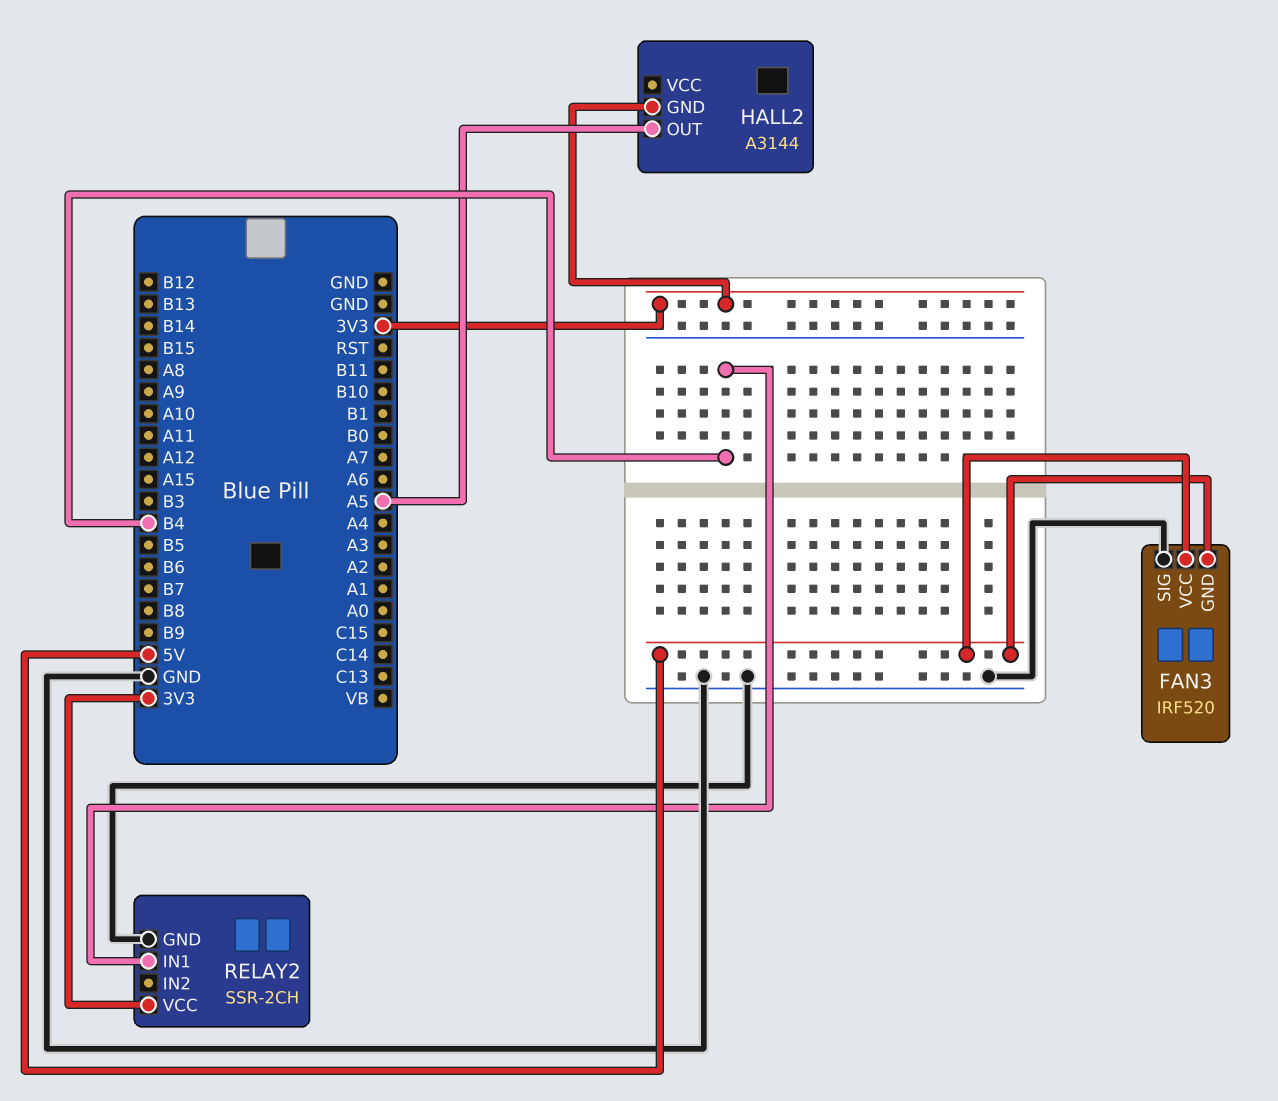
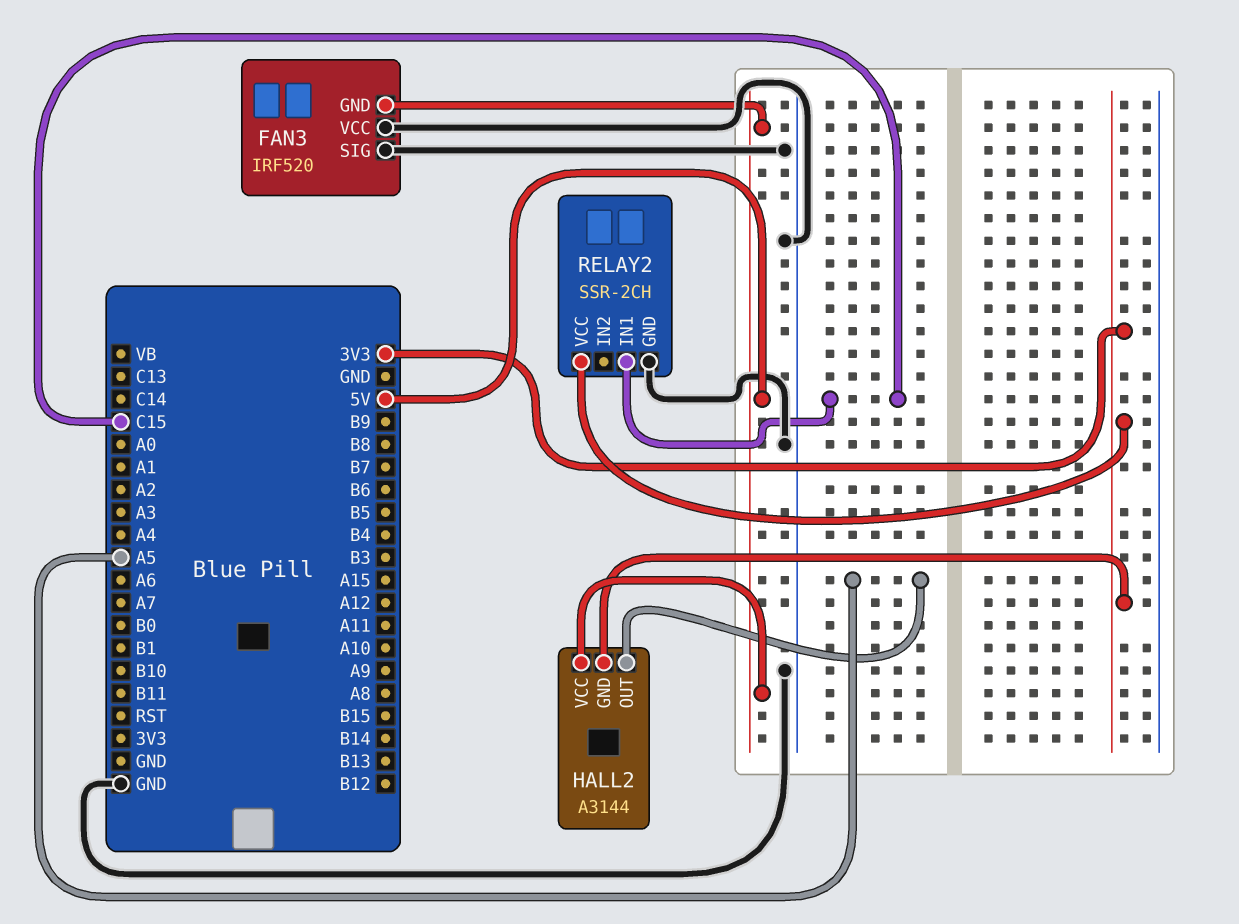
FAN3 pin VCC: 5V -> GND
HALL2 pin VCC: none -> 5V
RELAY2 pin IN1: B4 -> C15

